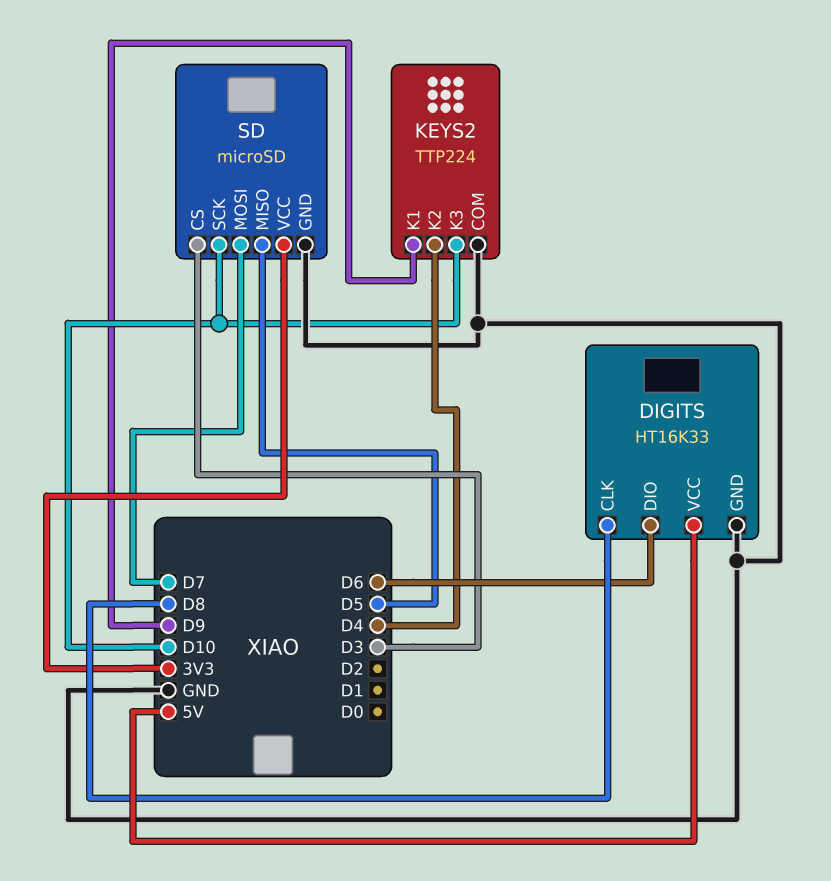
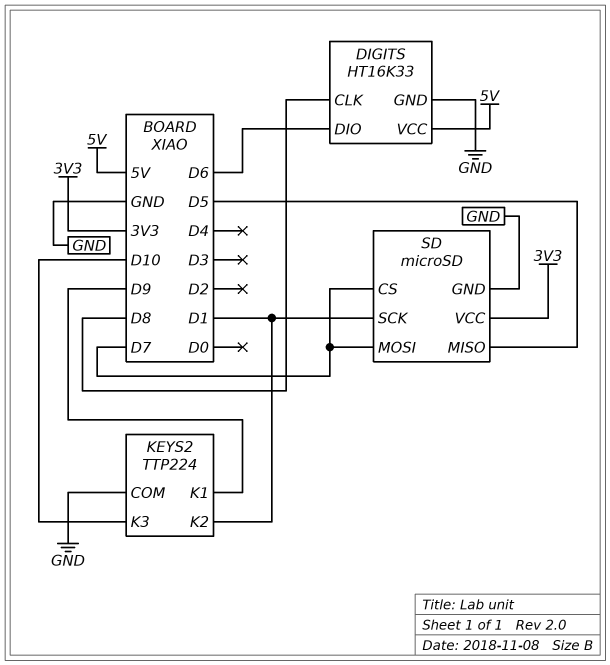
KEYS2 pin K2: D4 -> D1
SD pin CS: D3 -> D7
SD pin SCK: D10 -> D1

